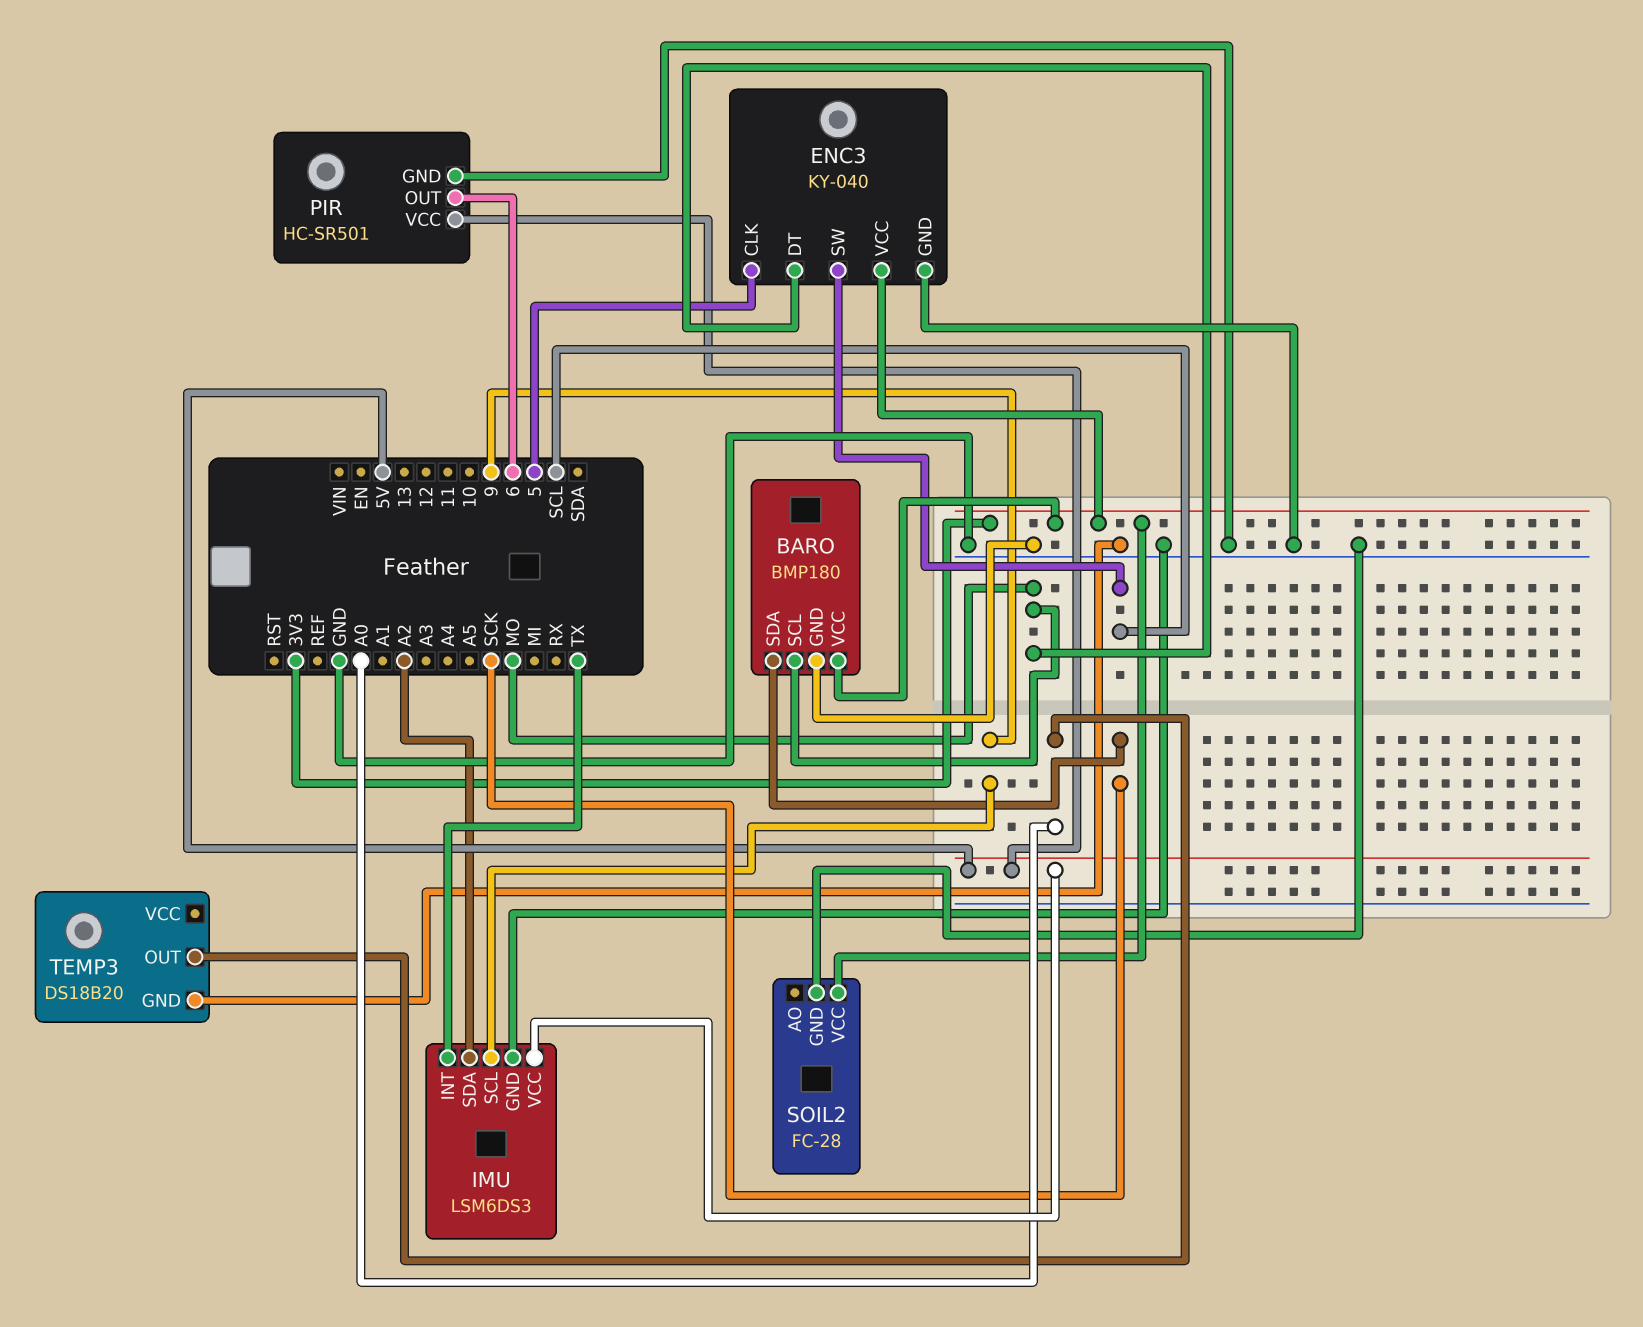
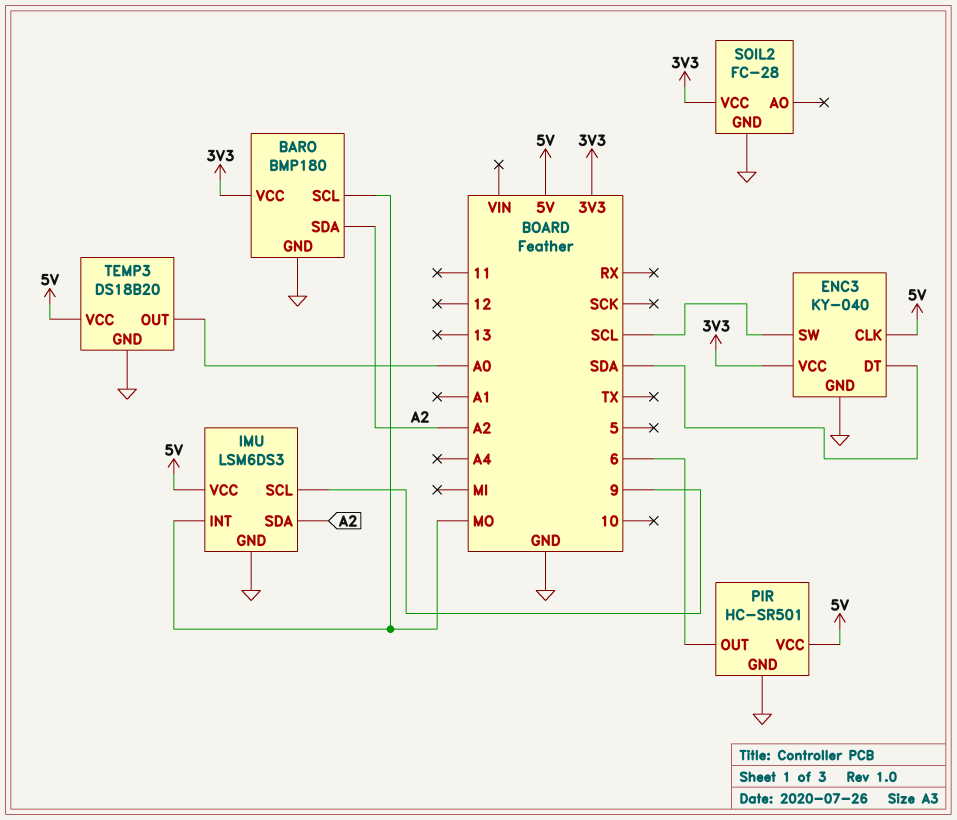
BARO pin SDA: SCK -> A2
ENC3 pin CLK: 5 -> 5V
ENC3 pin DT: MO -> SDA
IMU pin INT: TX -> MO
TEMP3 pin VCC: none -> 5V

